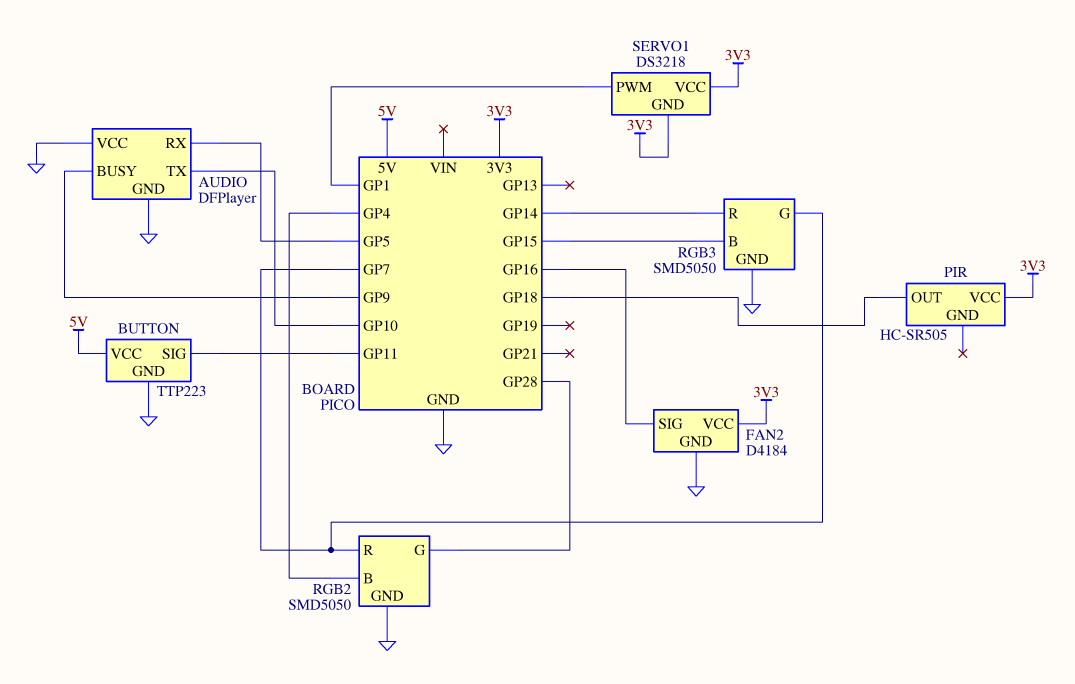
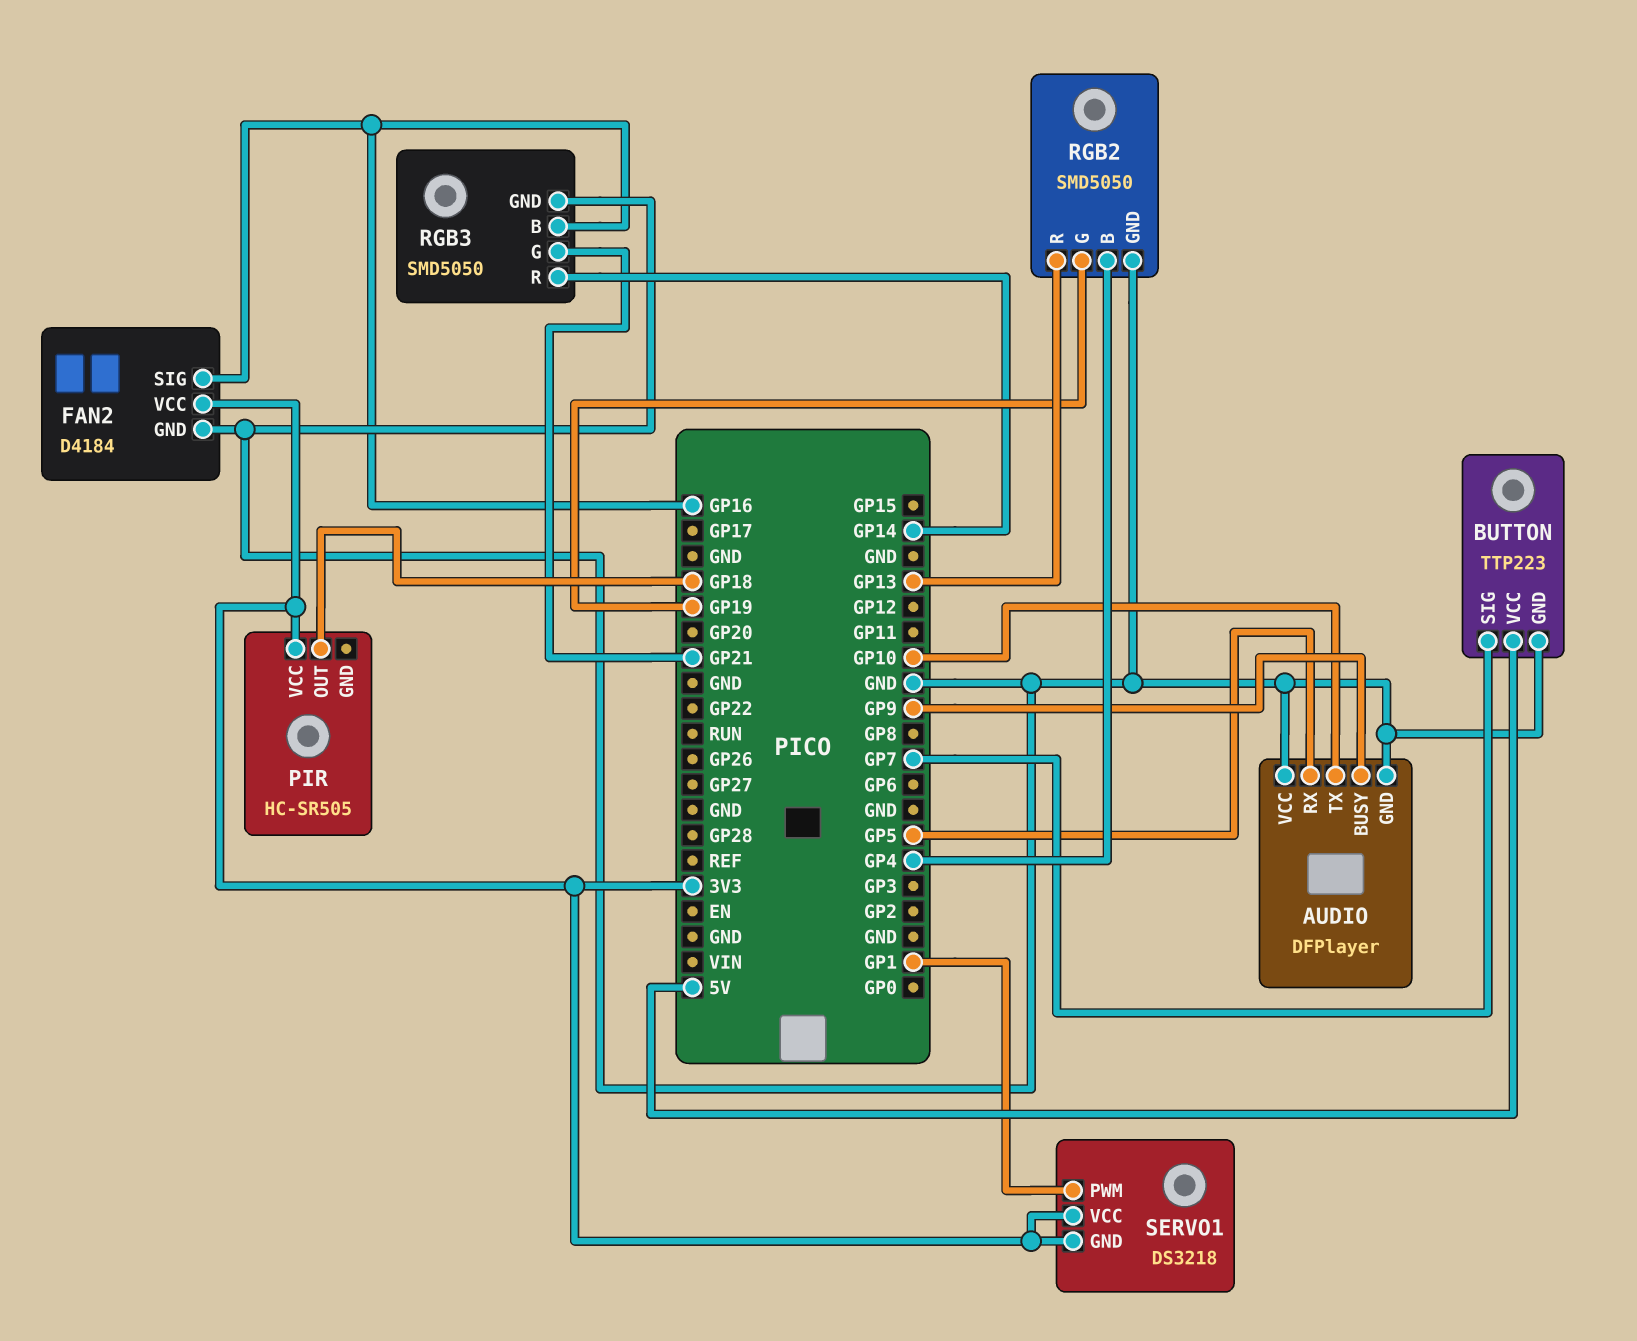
BUTTON pin SIG: GP11 -> GP7
RGB2 pin G: GP28 -> GP19
RGB2 pin R: GP7 -> GP13
RGB3 pin B: GP15 -> GP16
RGB3 pin G: GP7 -> GP21

